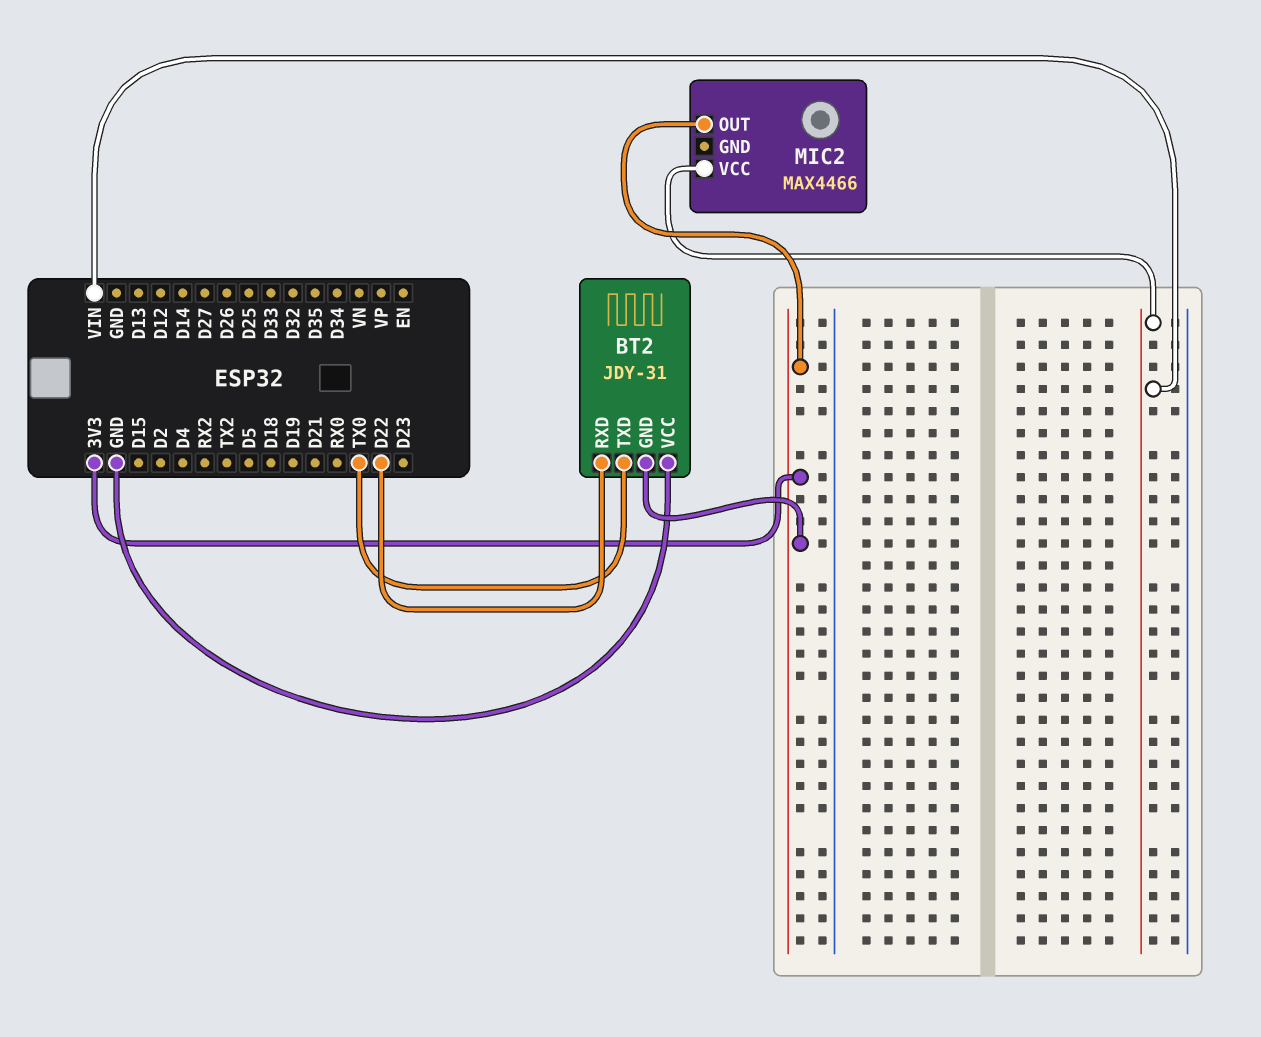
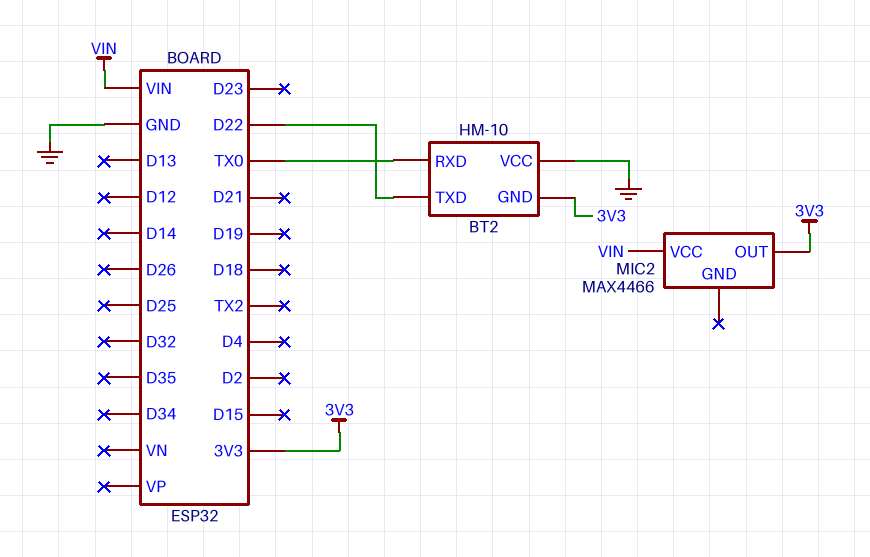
BT2: JDY-31 -> HM-10
BT2 pin RXD: D22 -> TX0
BT2 pin TXD: TX0 -> D22

